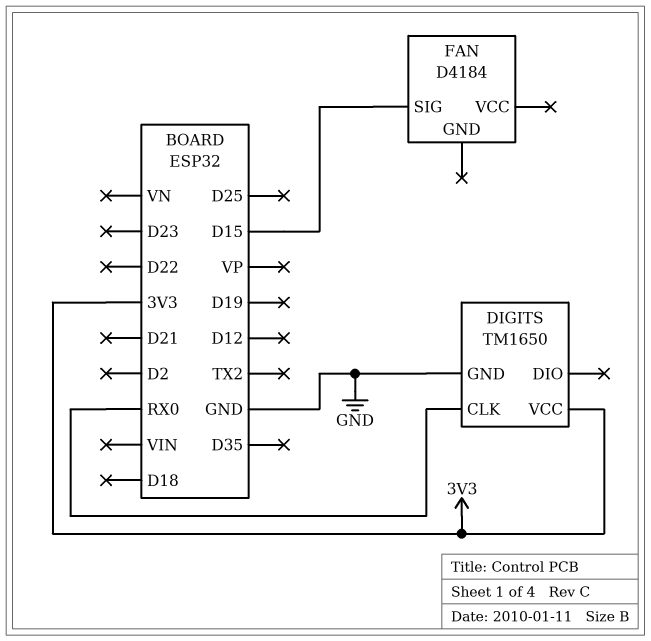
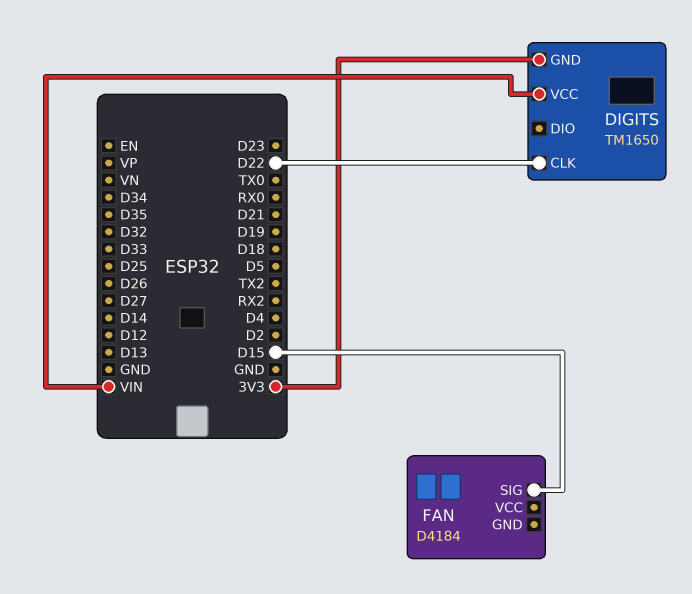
DIGITS pin CLK: RX0 -> D22
DIGITS pin GND: GND -> 3V3
DIGITS pin VCC: 3V3 -> VIN

